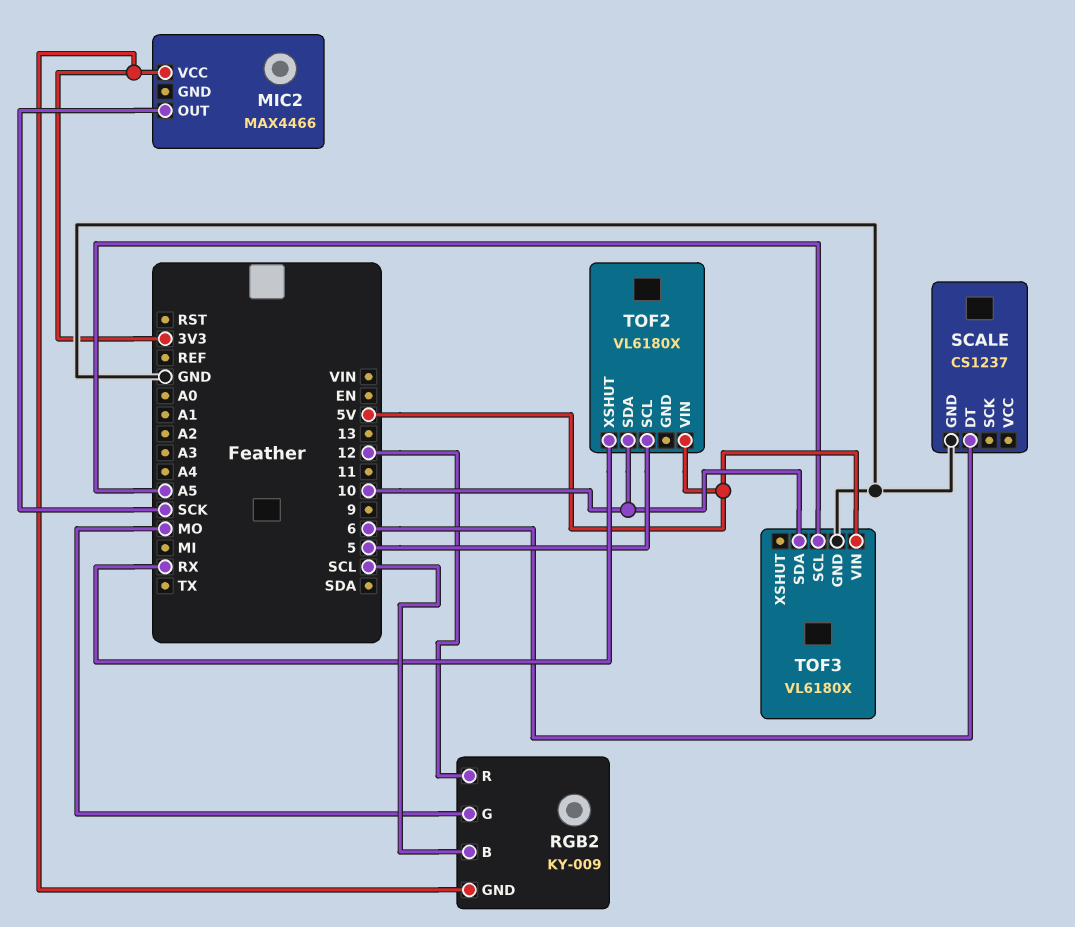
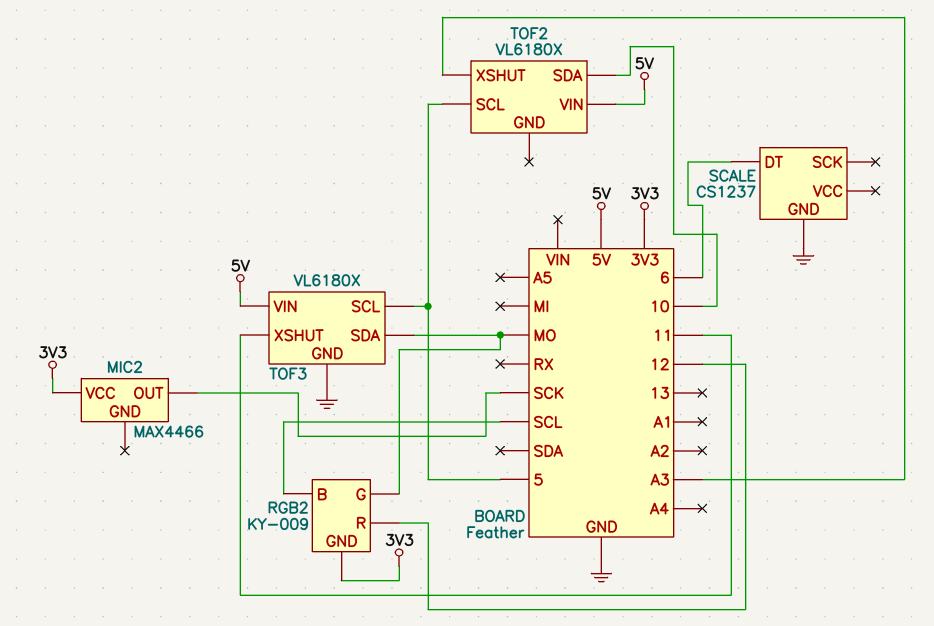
TOF2 pin XSHUT: RX -> A3
TOF3 pin SCL: A5 -> 5
TOF3 pin SDA: 10 -> MO
TOF3 pin XSHUT: none -> 11

